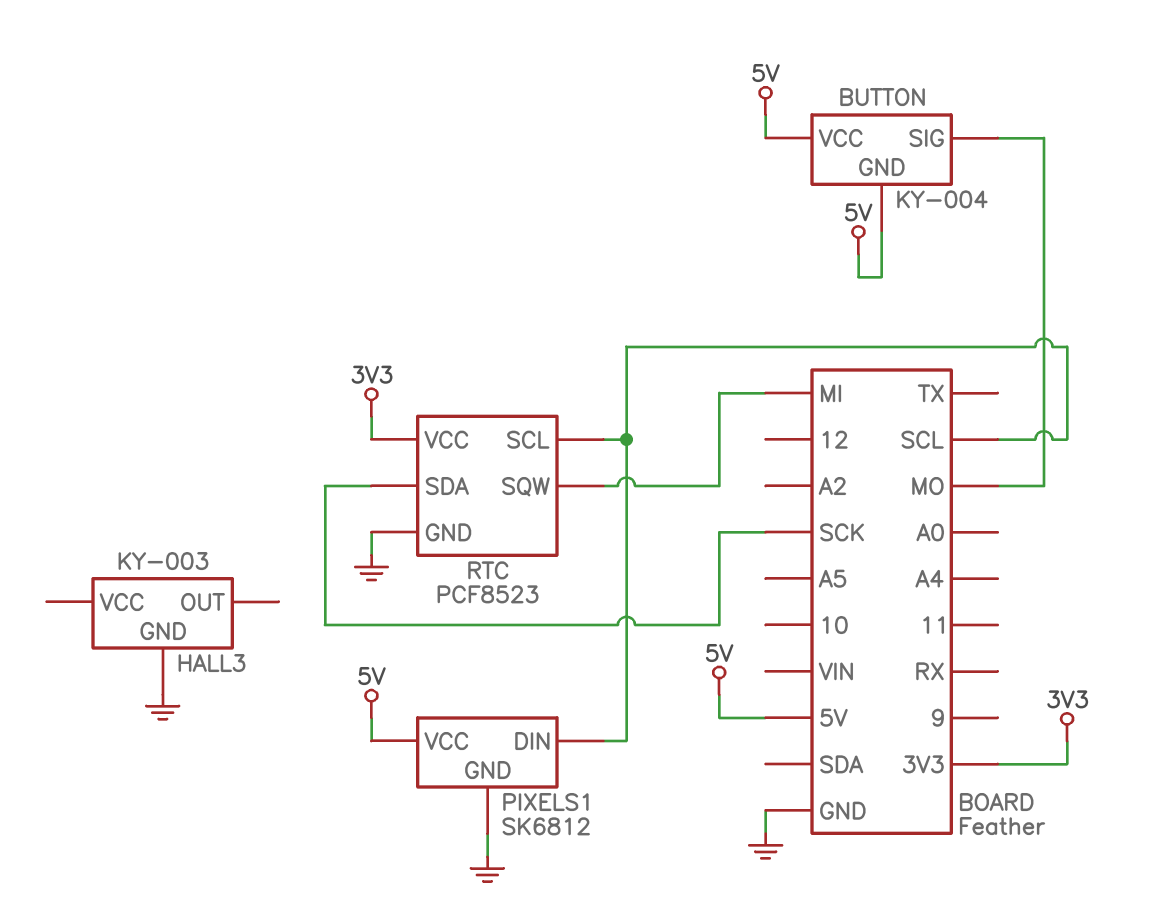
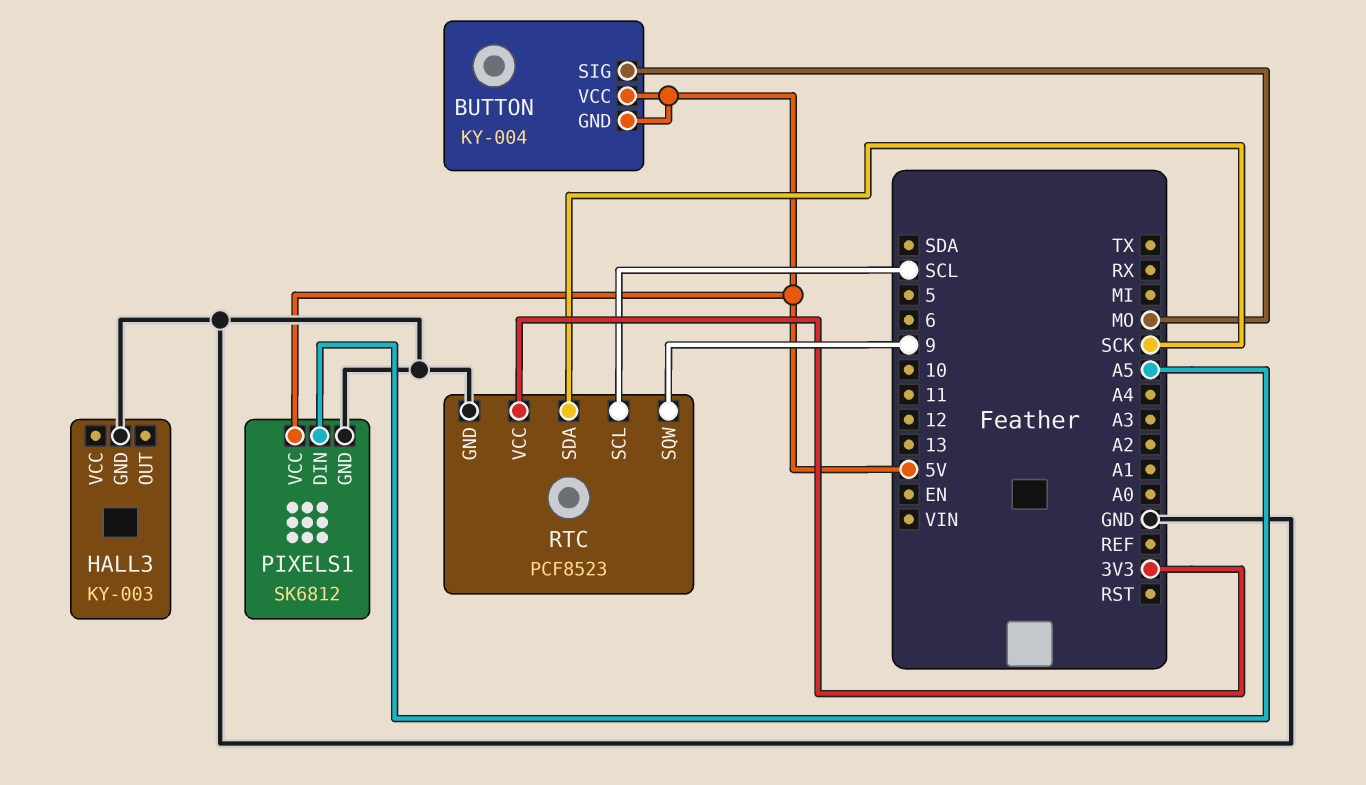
PIXELS1 pin DIN: SCL -> A5
RTC pin SQW: MI -> 9

